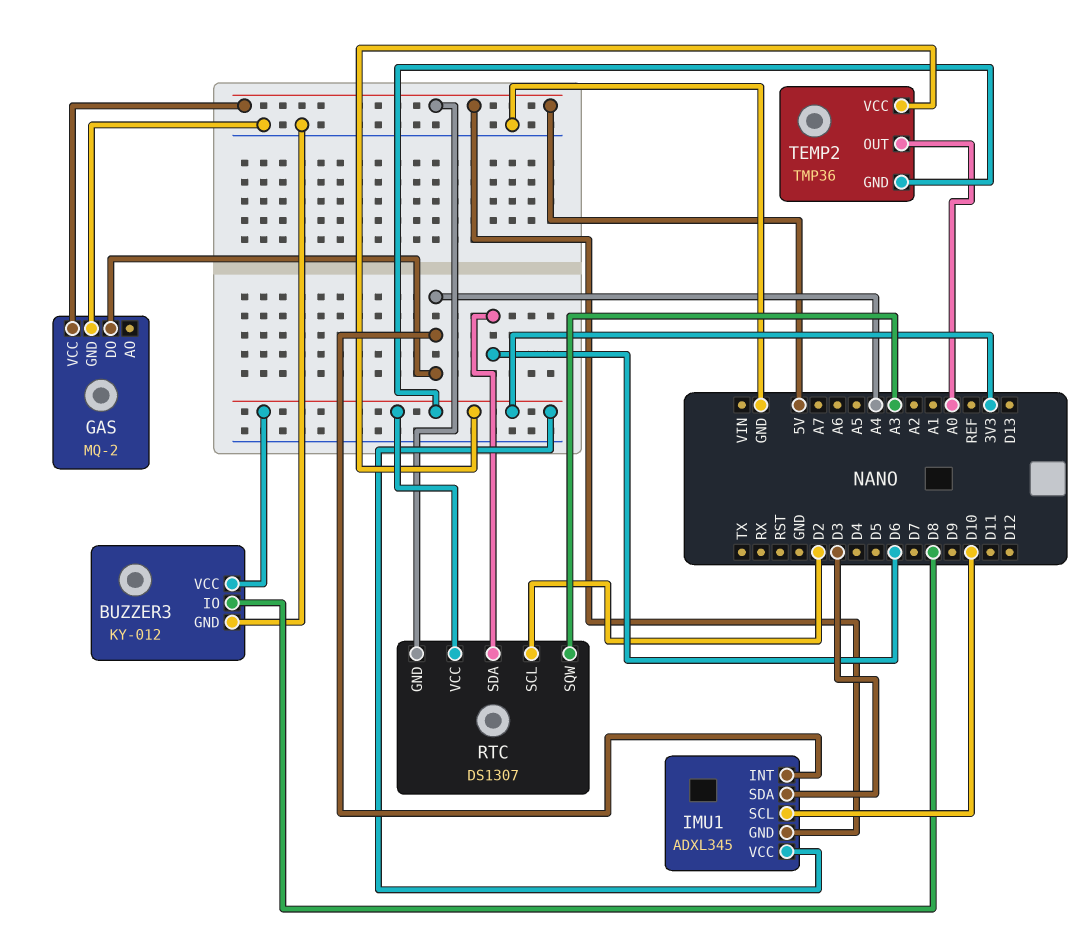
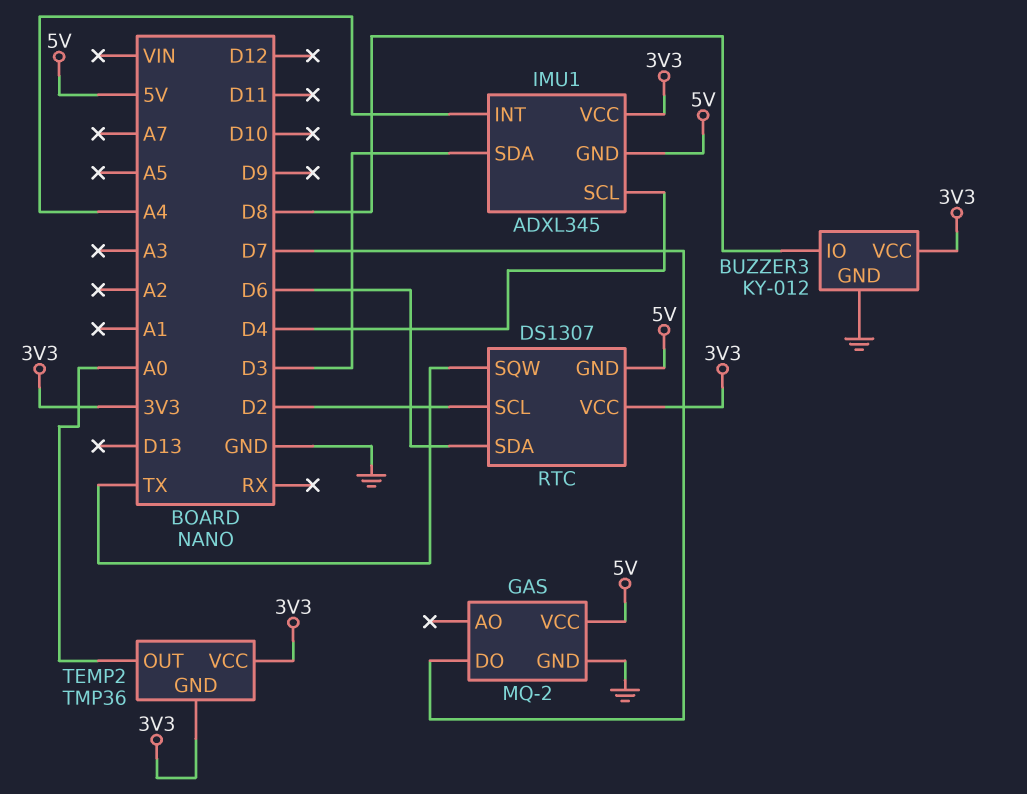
GAS pin DO: A4 -> D7
IMU1 pin SCL: D10 -> D4
RTC pin SQW: A3 -> TX

